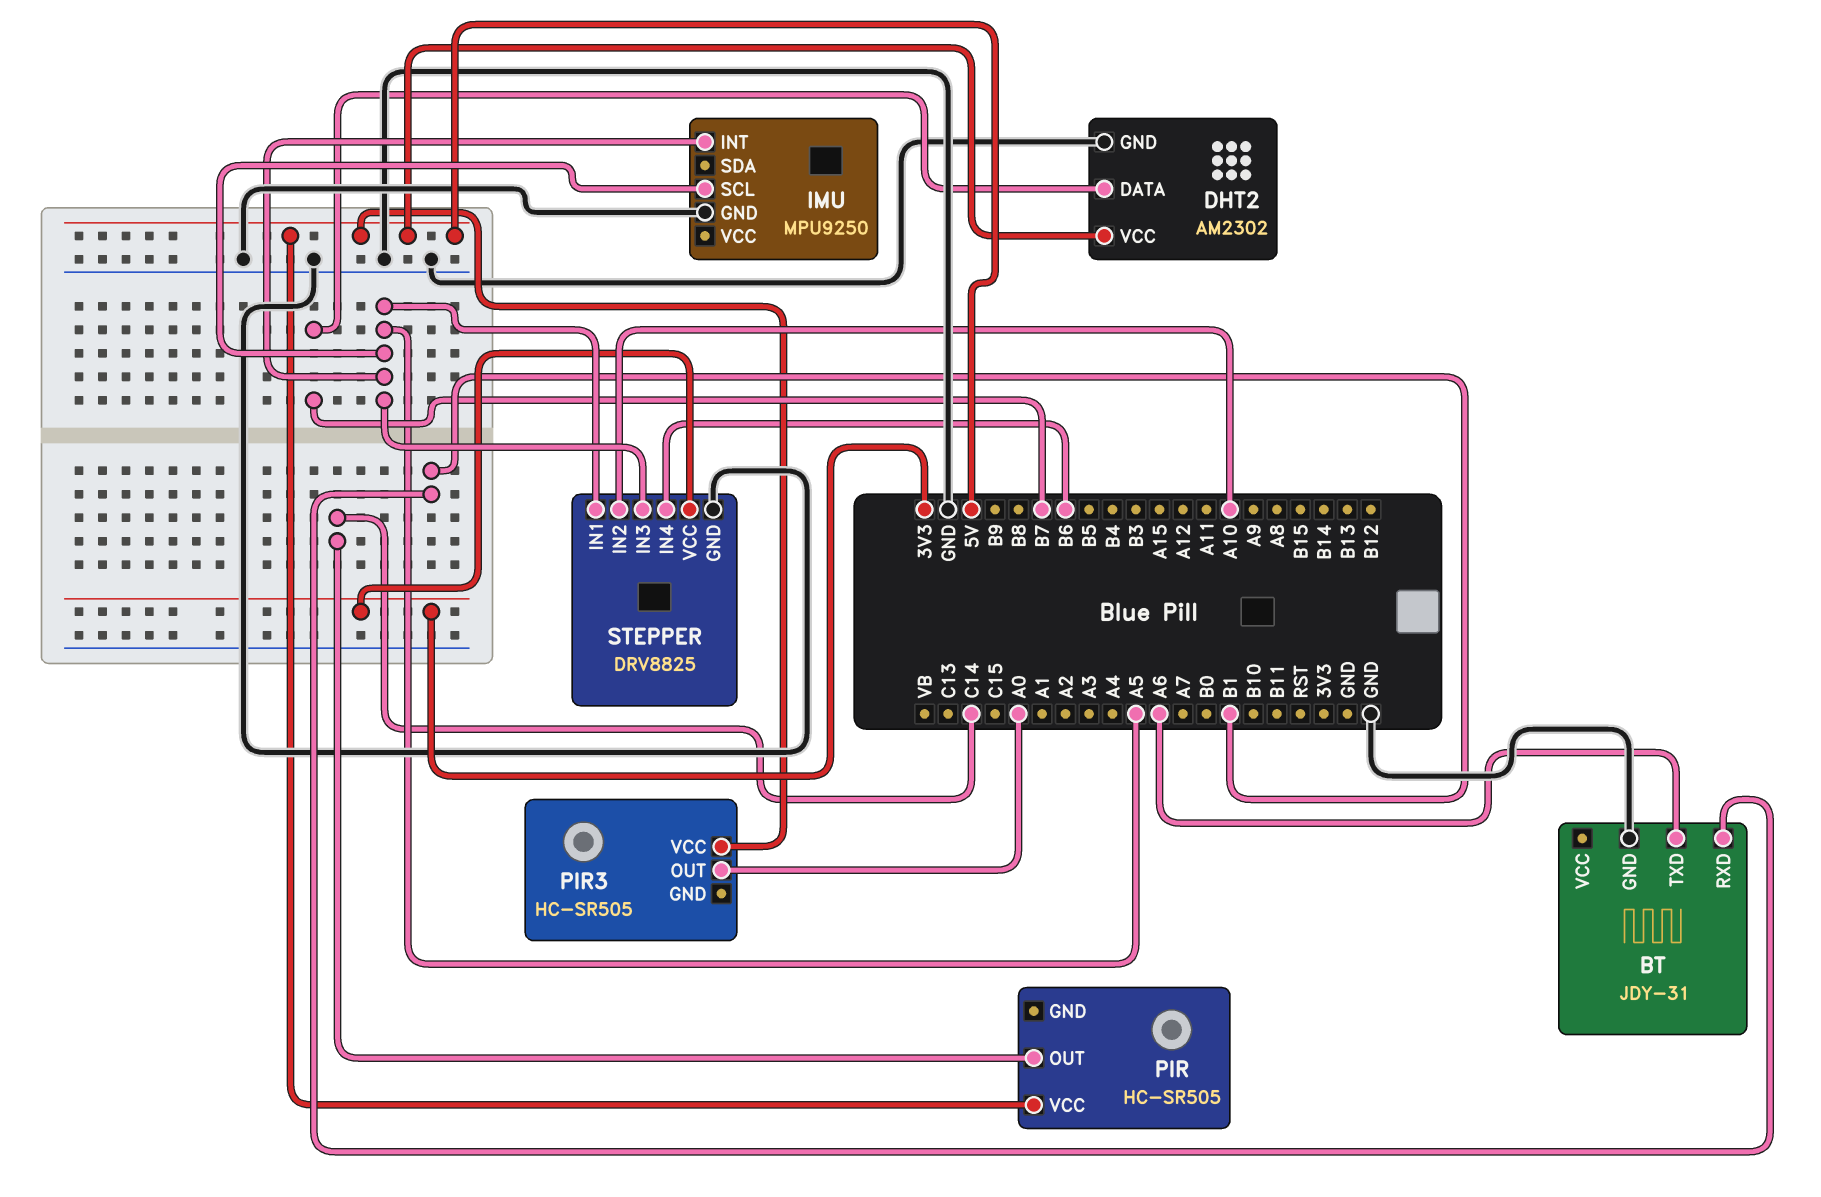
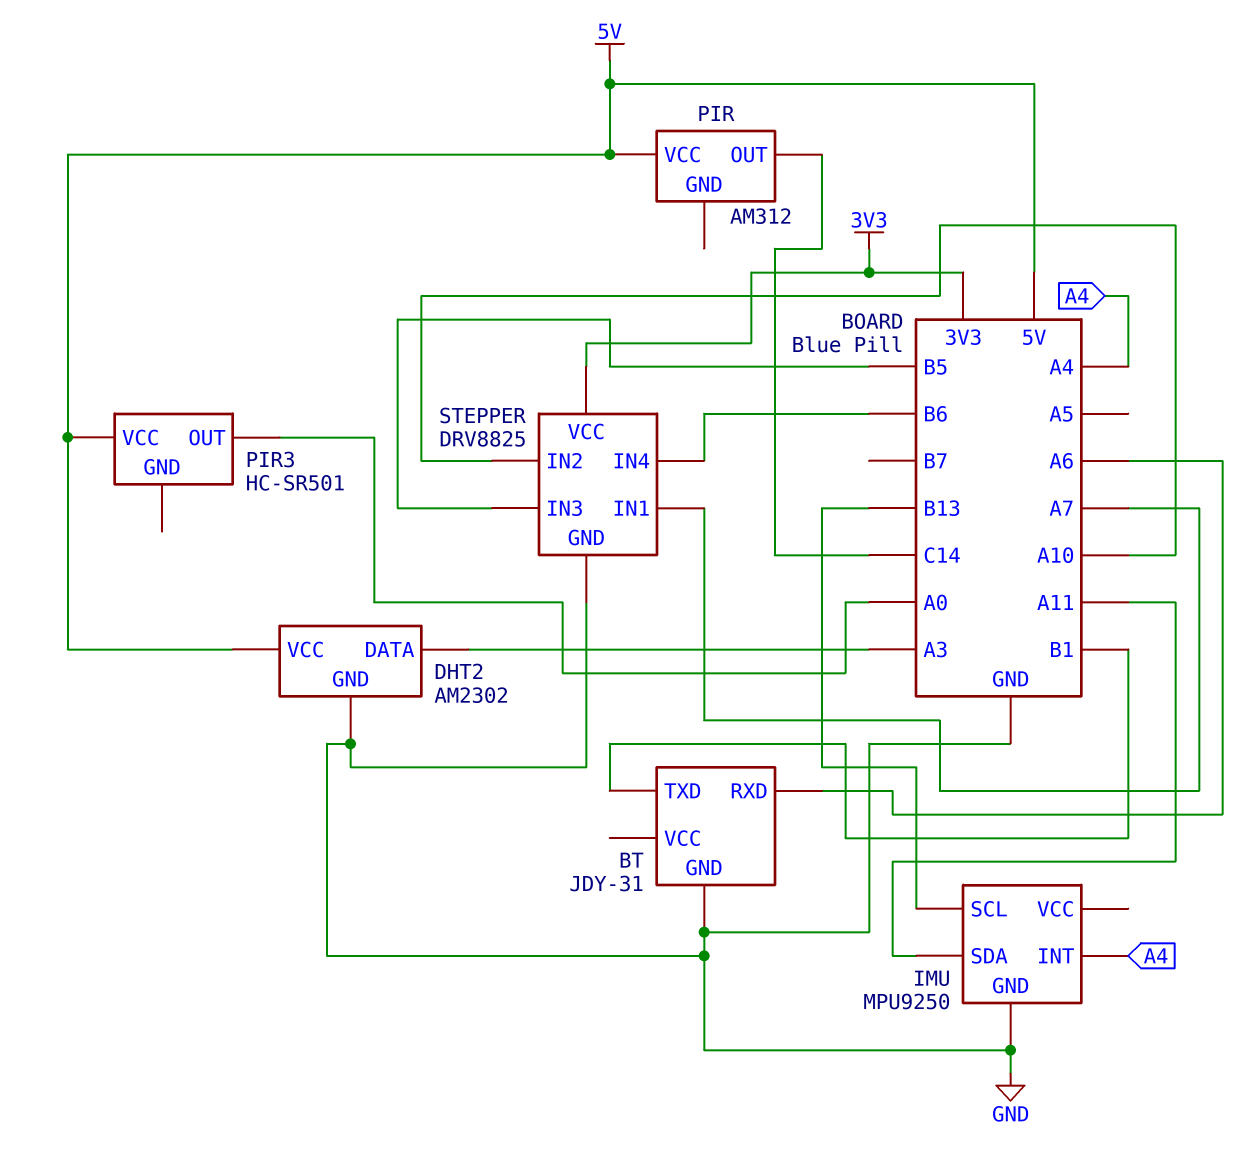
BT pin RXD: B1 -> A6
BT pin TXD: A6 -> B1
DHT2 pin DATA: B7 -> A3
IMU pin INT: A5 -> A4
IMU pin SCL: A5 -> B13
IMU pin SDA: none -> A11
PIR: HC-SR505 -> AM312
PIR3: HC-SR505 -> HC-SR501
STEPPER pin IN1: A5 -> A7
STEPPER pin IN3: A5 -> B5

